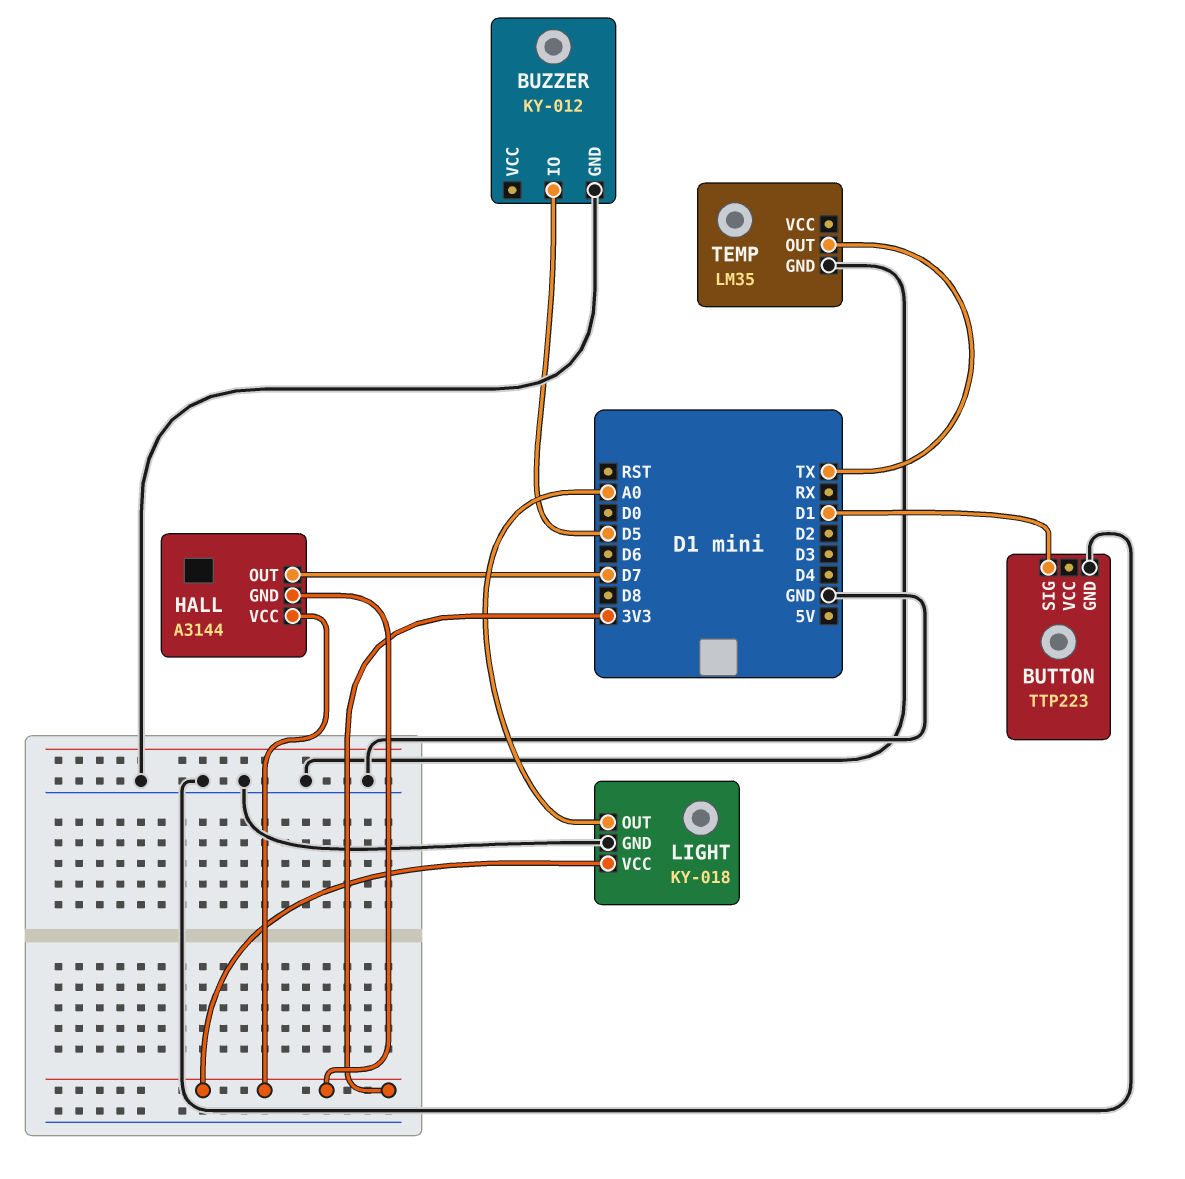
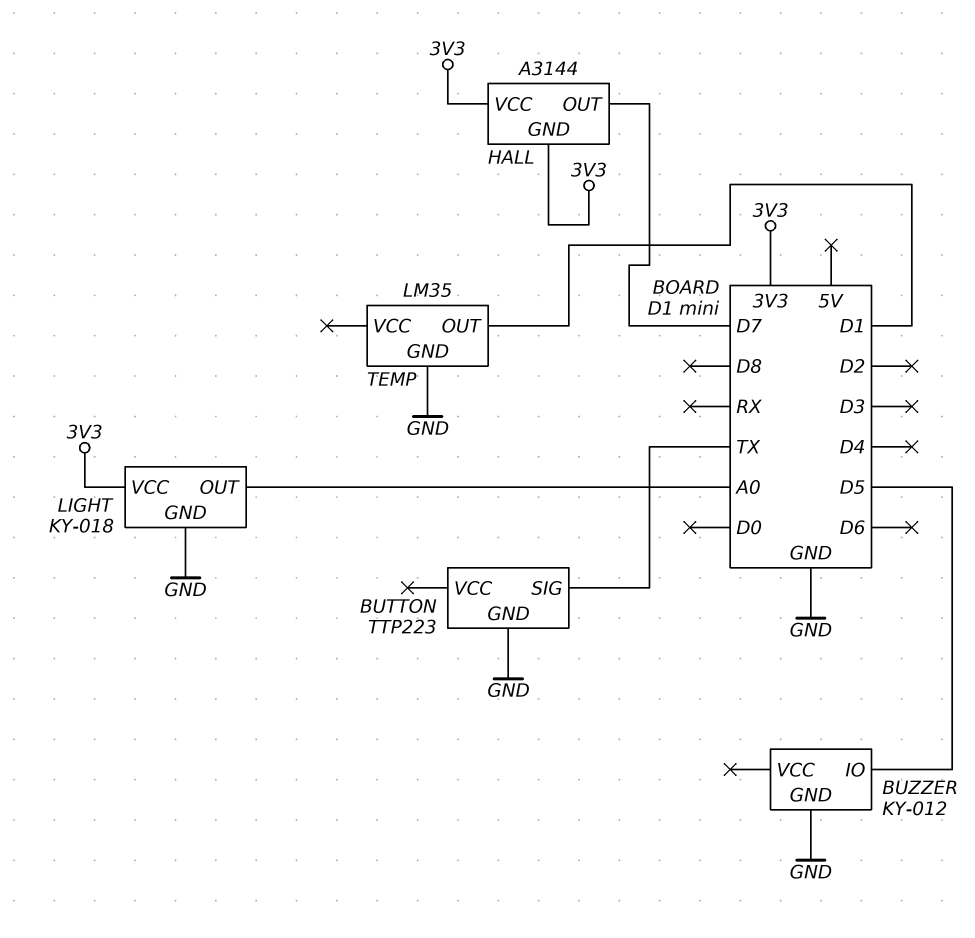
BUTTON pin SIG: D1 -> TX
TEMP pin OUT: TX -> D1

